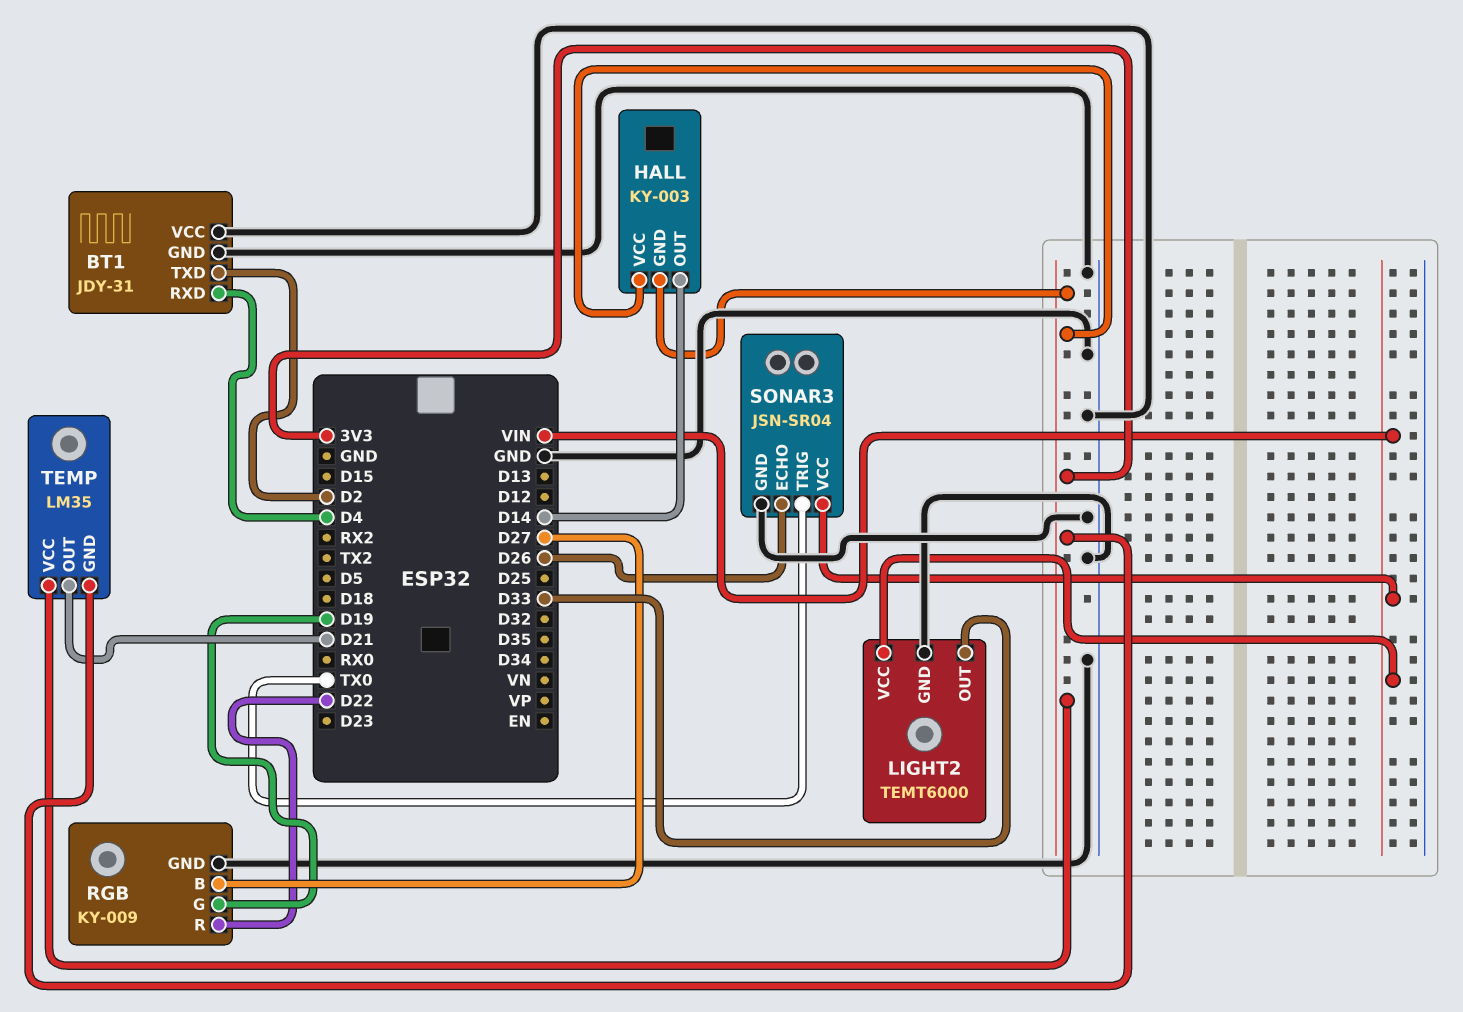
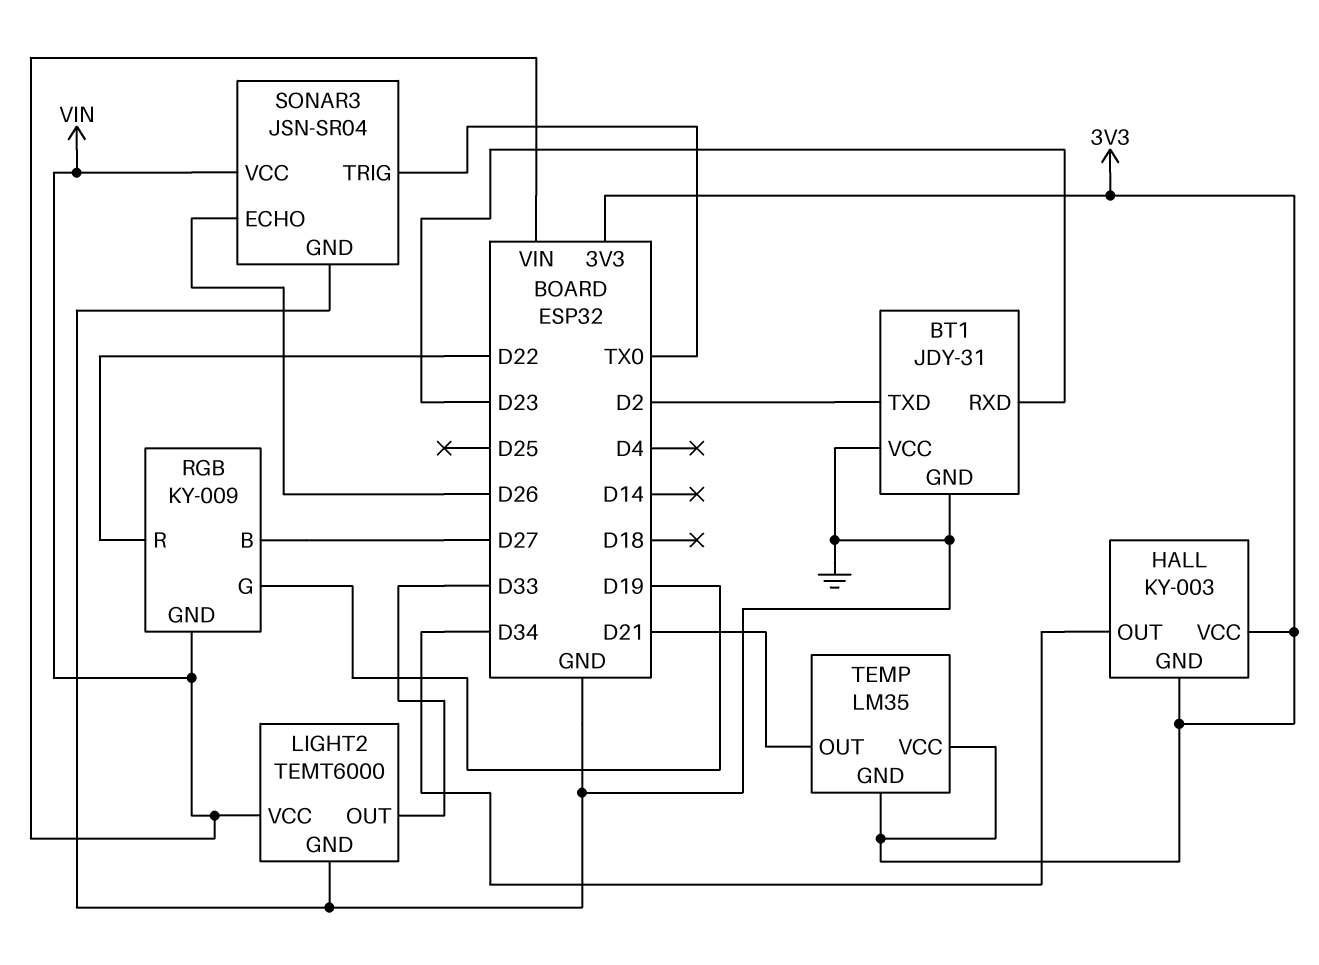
BT1 pin RXD: D4 -> D23
HALL pin OUT: D14 -> D34
RGB pin GND: GND -> VIN

